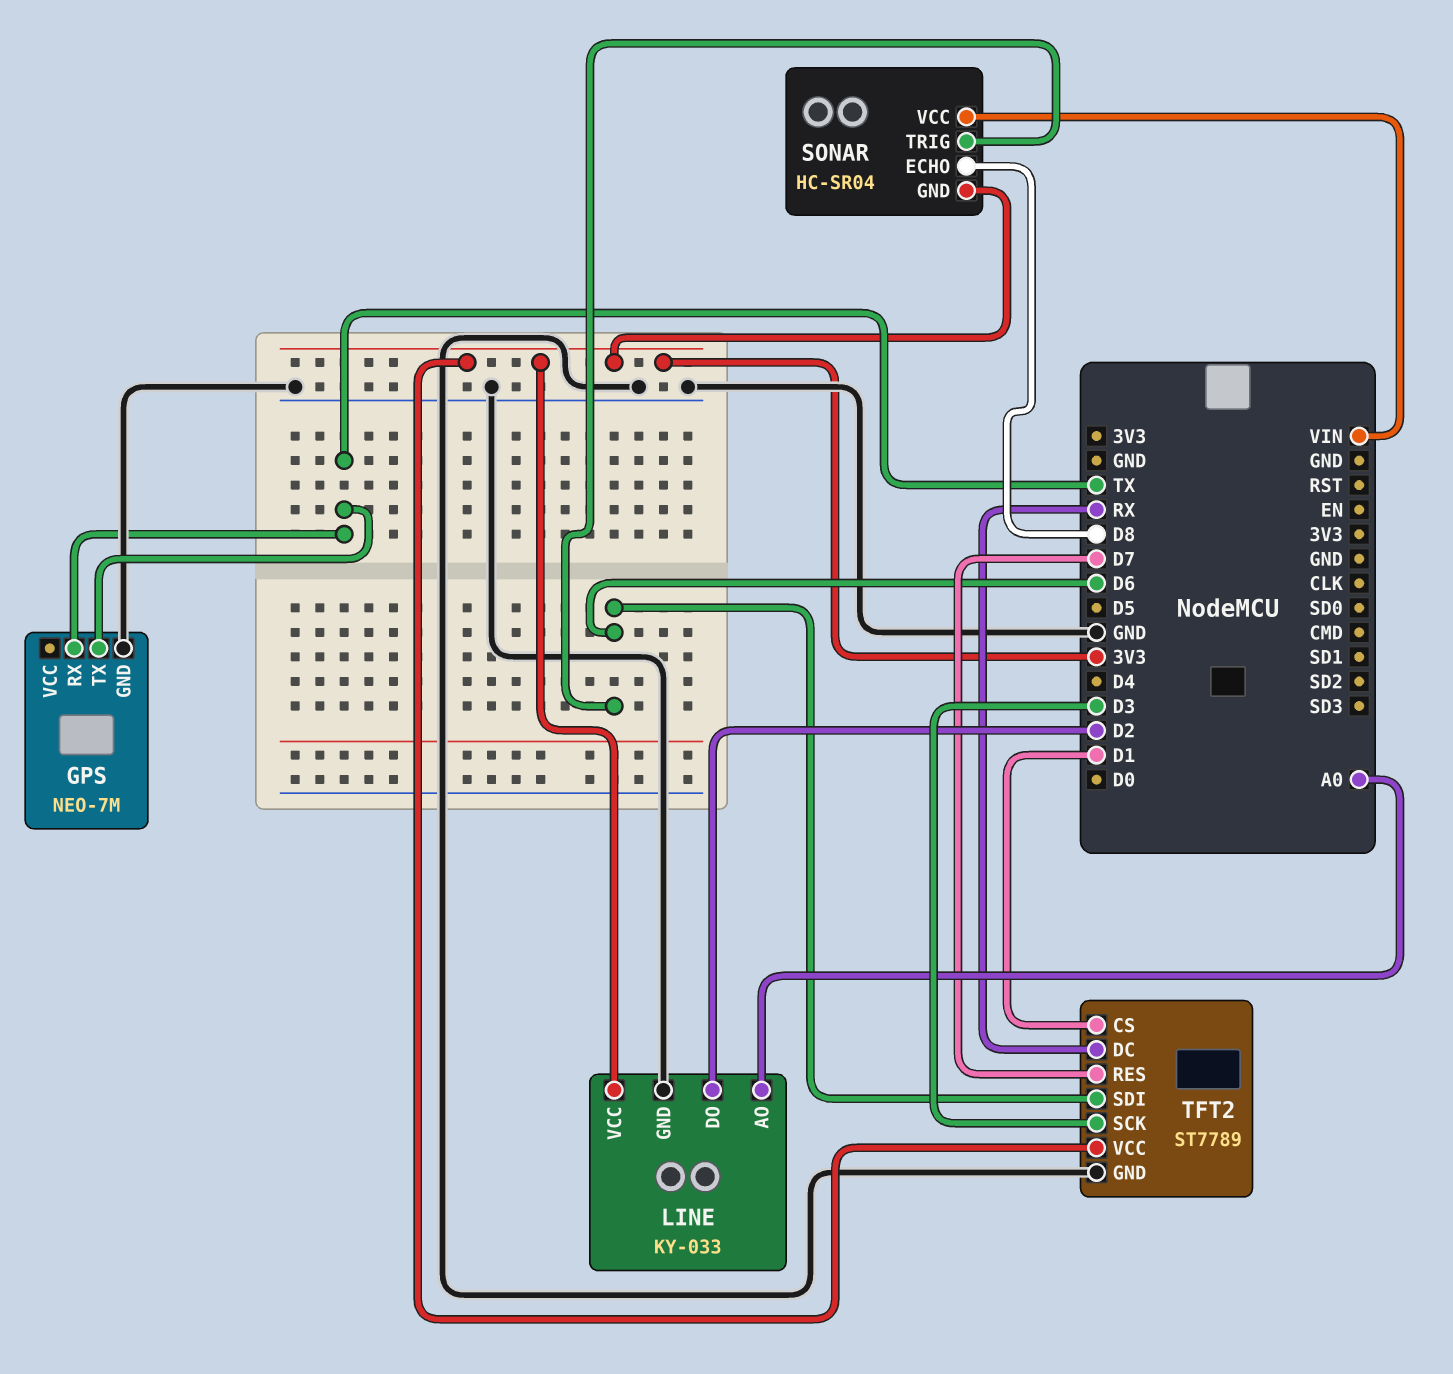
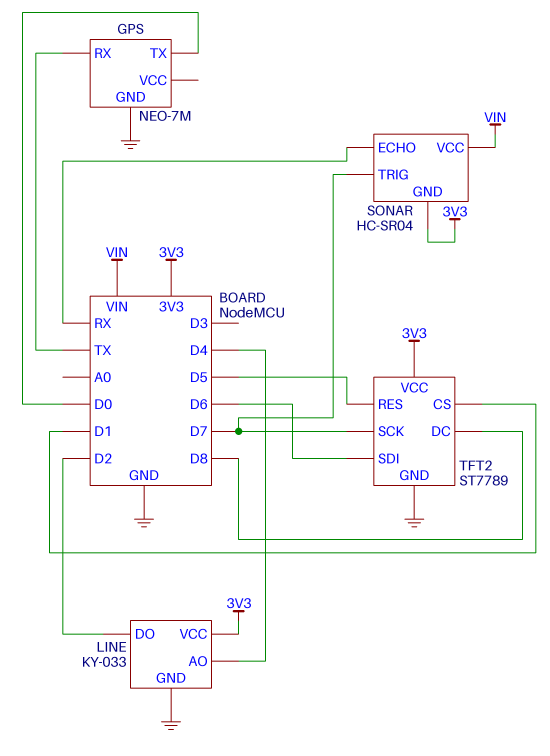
GPS pin TX: TX -> D0
LINE pin AO: A0 -> D4
SONAR pin ECHO: D8 -> RX
SONAR pin TRIG: D6 -> D7
TFT2 pin DC: RX -> D8
TFT2 pin RES: D7 -> D5
TFT2 pin SCK: D3 -> D7

